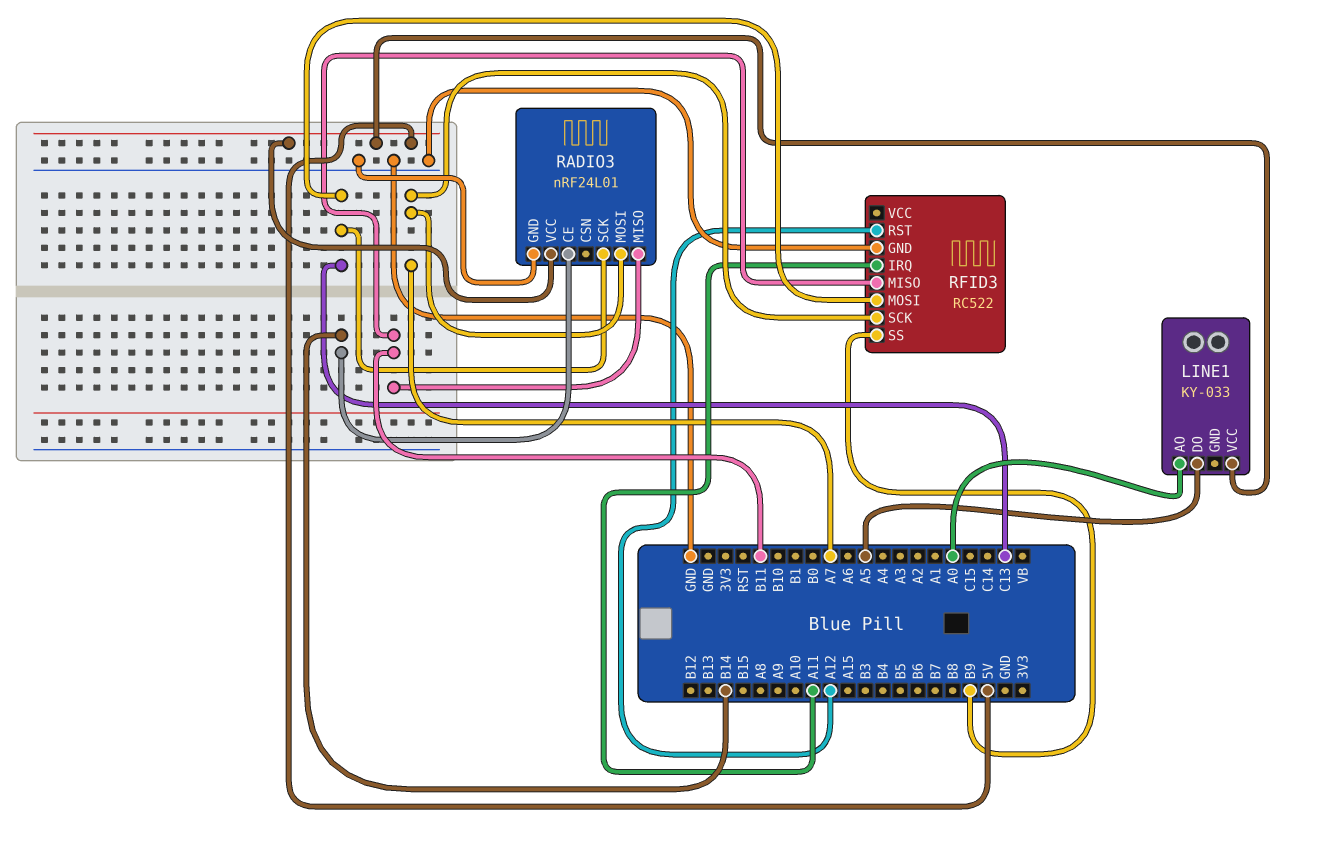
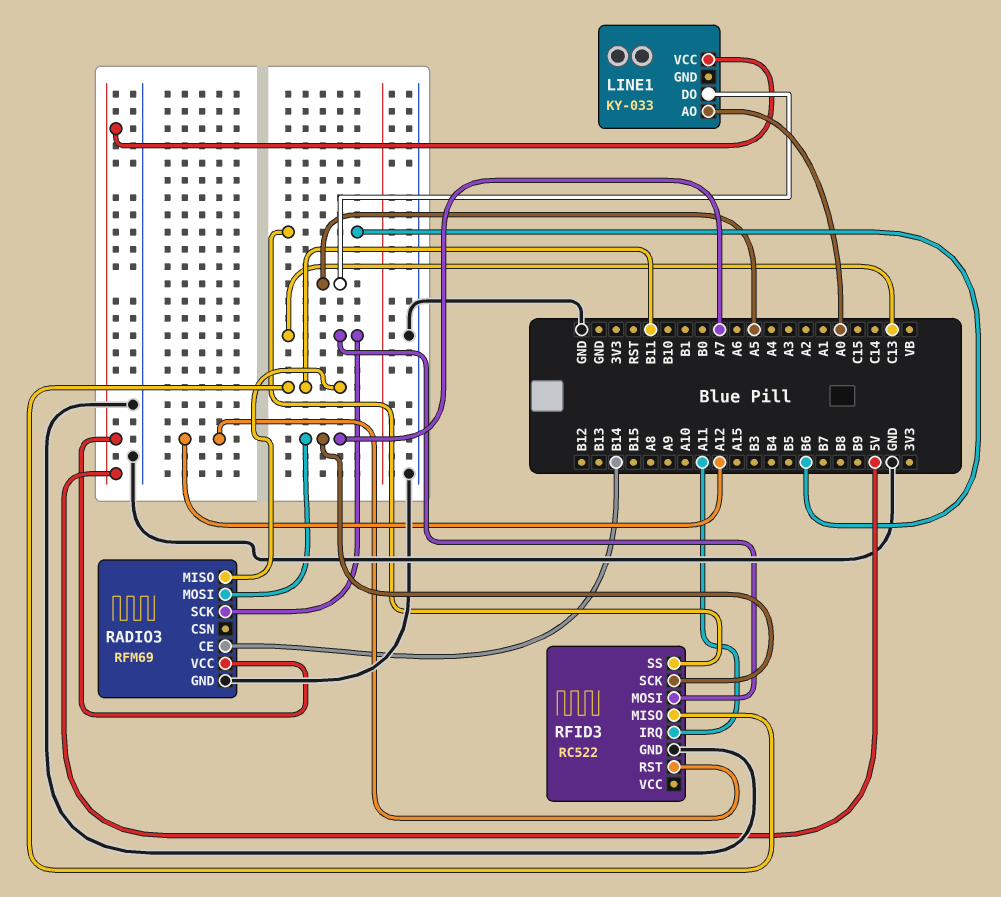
RADIO3: nRF24L01 -> RFM69
RFID3 pin SS: B9 -> B6

